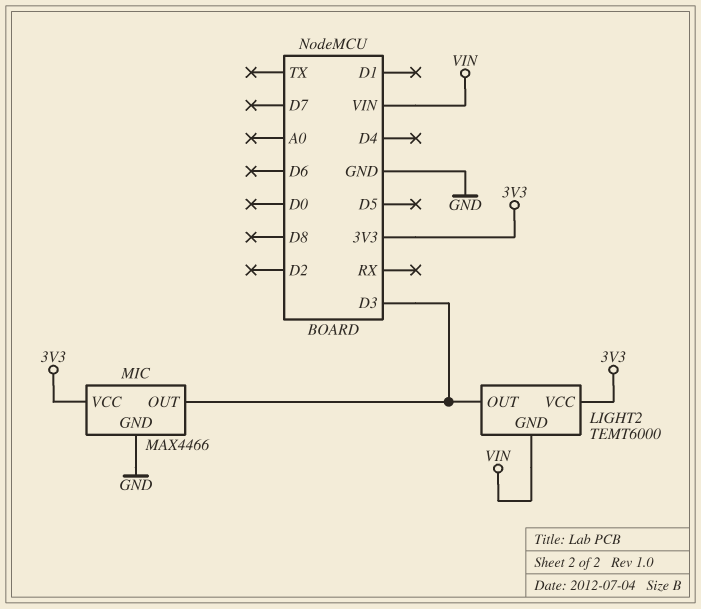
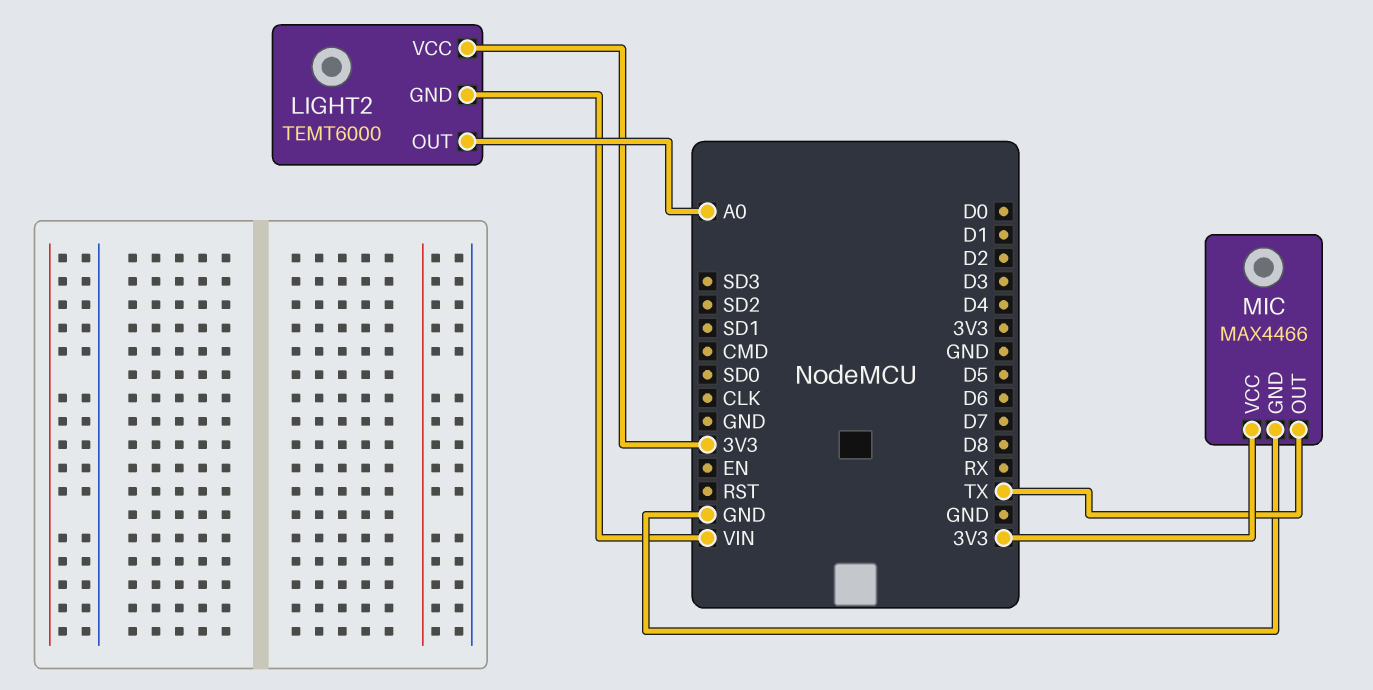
LIGHT2 pin OUT: D3 -> A0
MIC pin OUT: D3 -> TX

